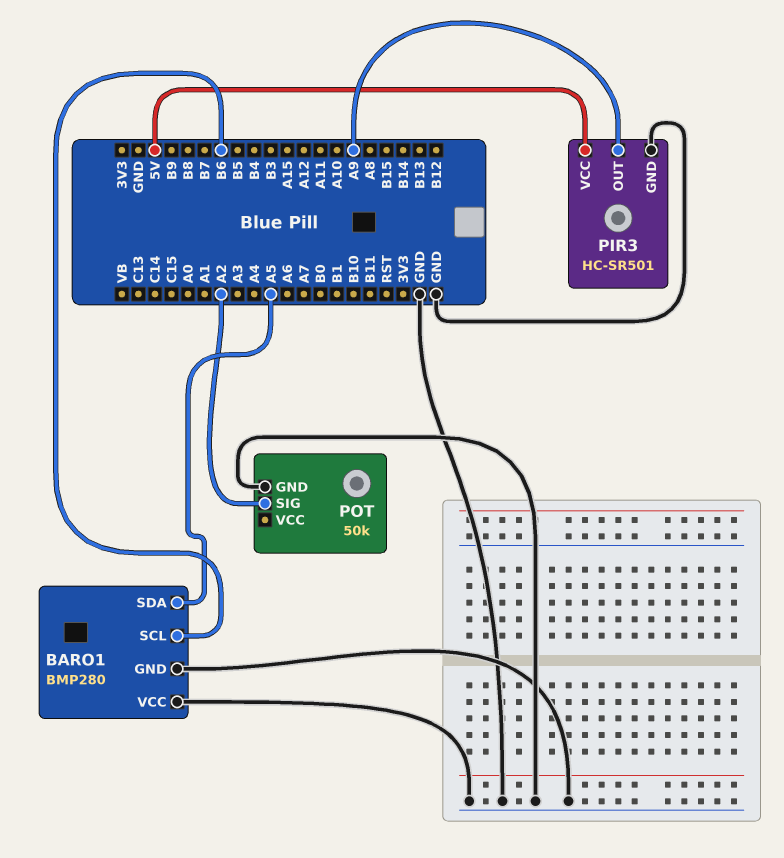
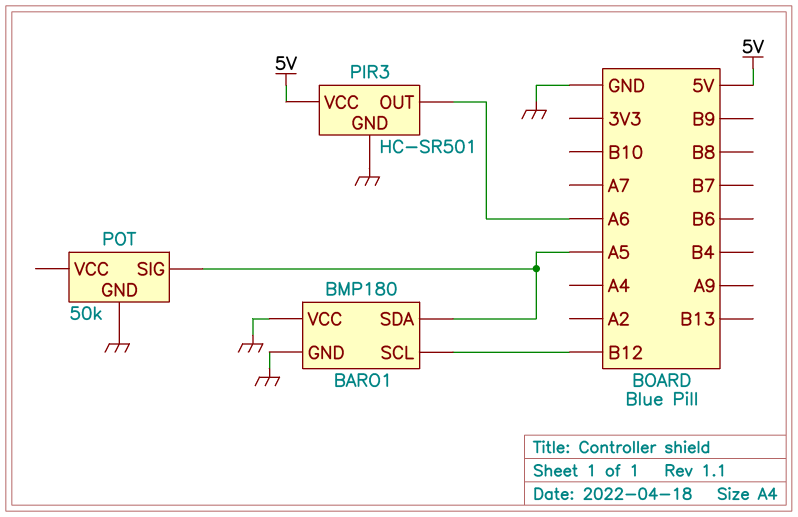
BARO1: BMP280 -> BMP180
BARO1 pin SCL: B6 -> B12
PIR3 pin OUT: A9 -> A6
POT pin SIG: A2 -> A5

